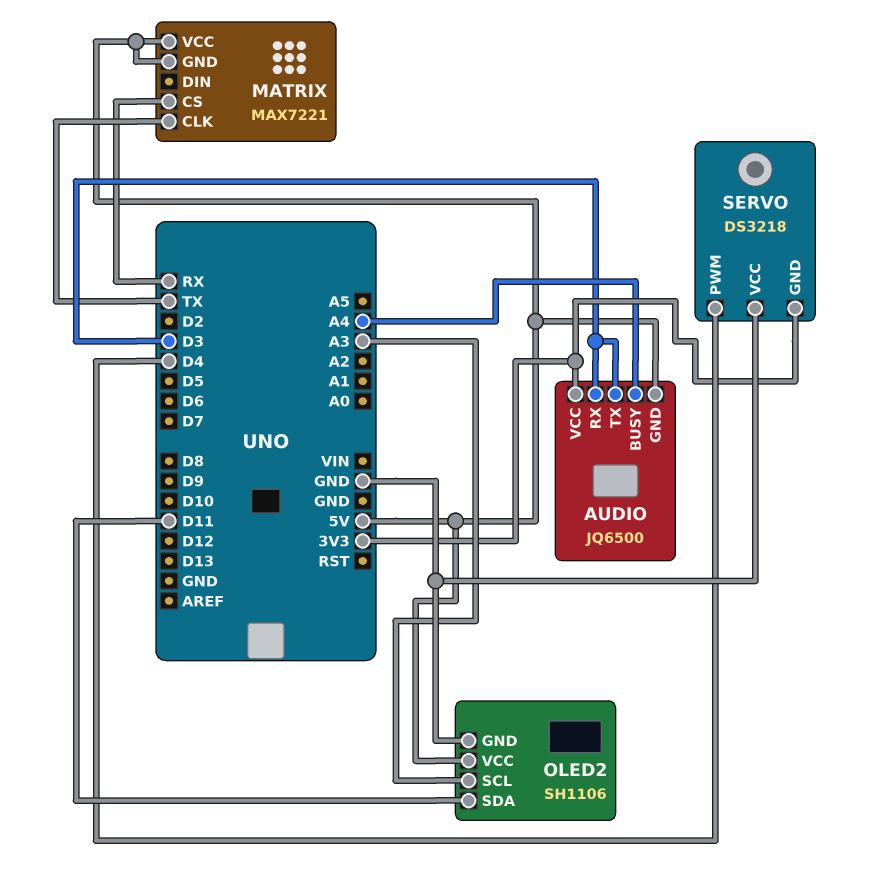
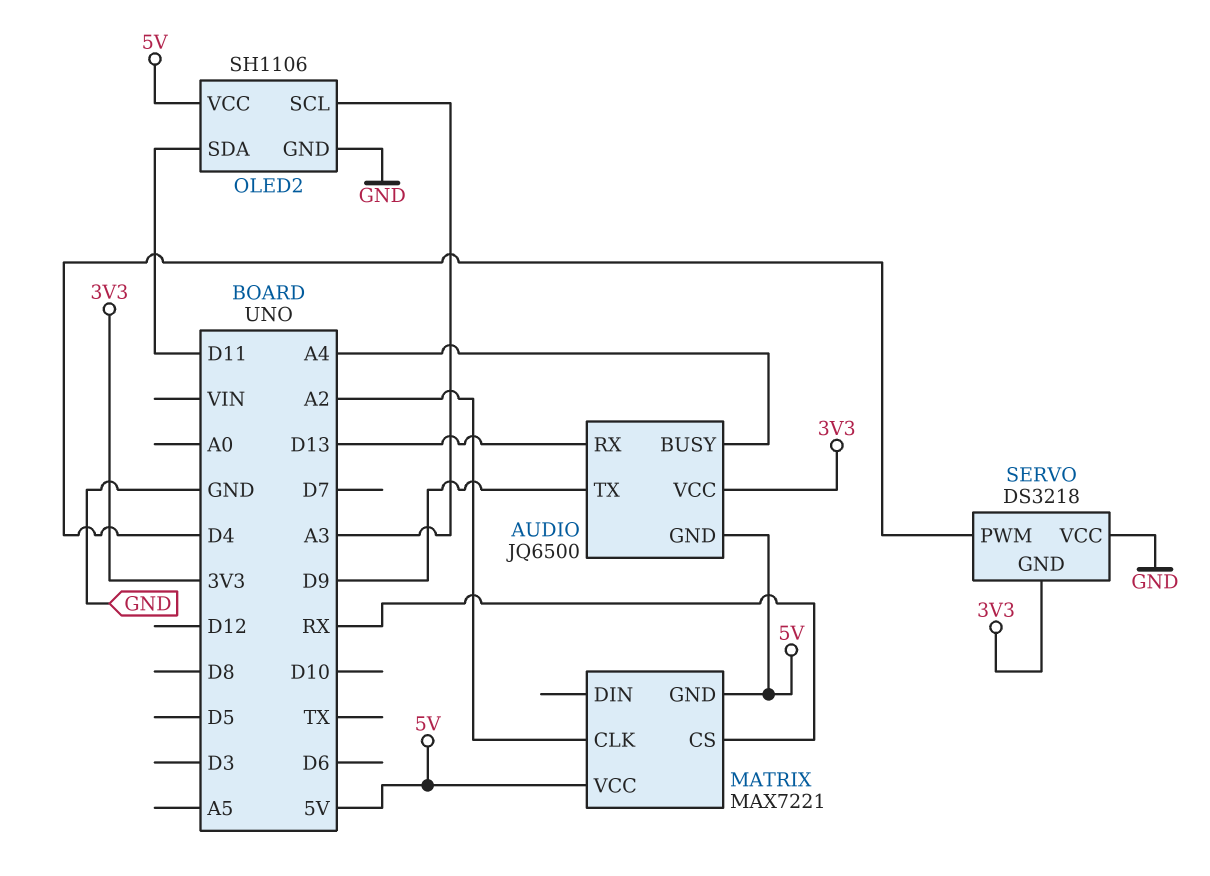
AUDIO pin RX: D3 -> D13
AUDIO pin TX: D3 -> D9
MATRIX pin CLK: TX -> A2

